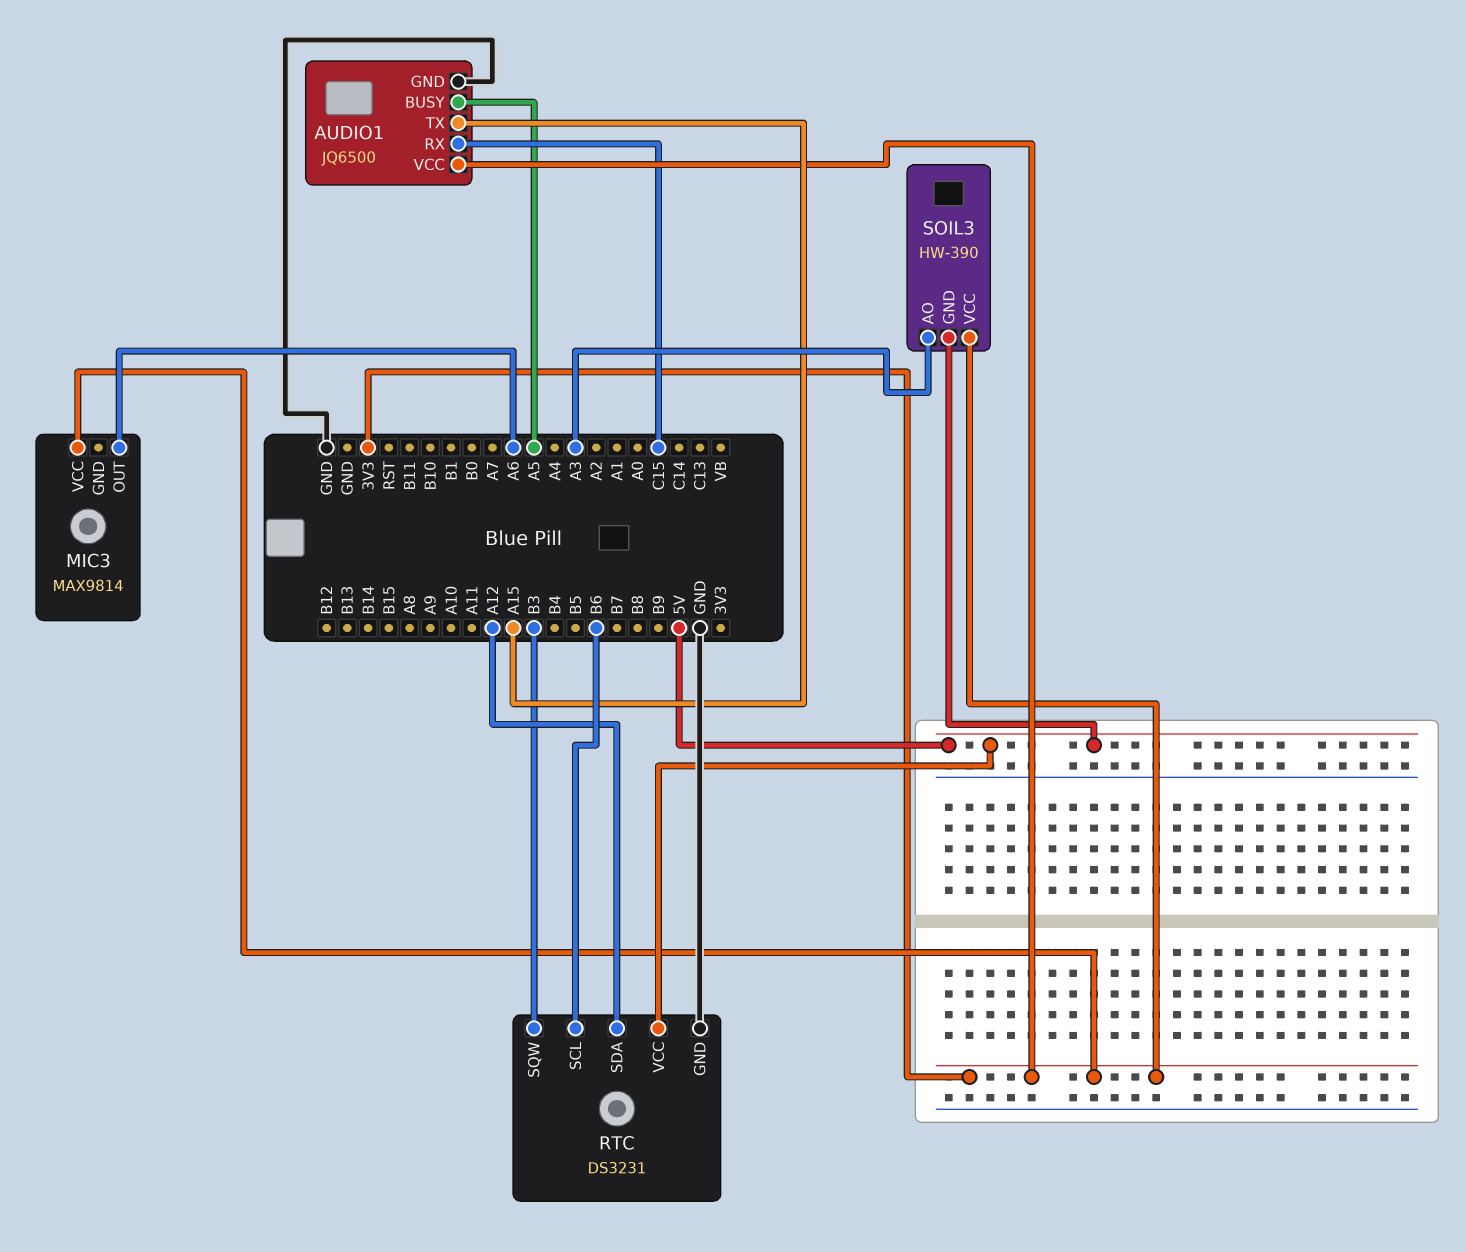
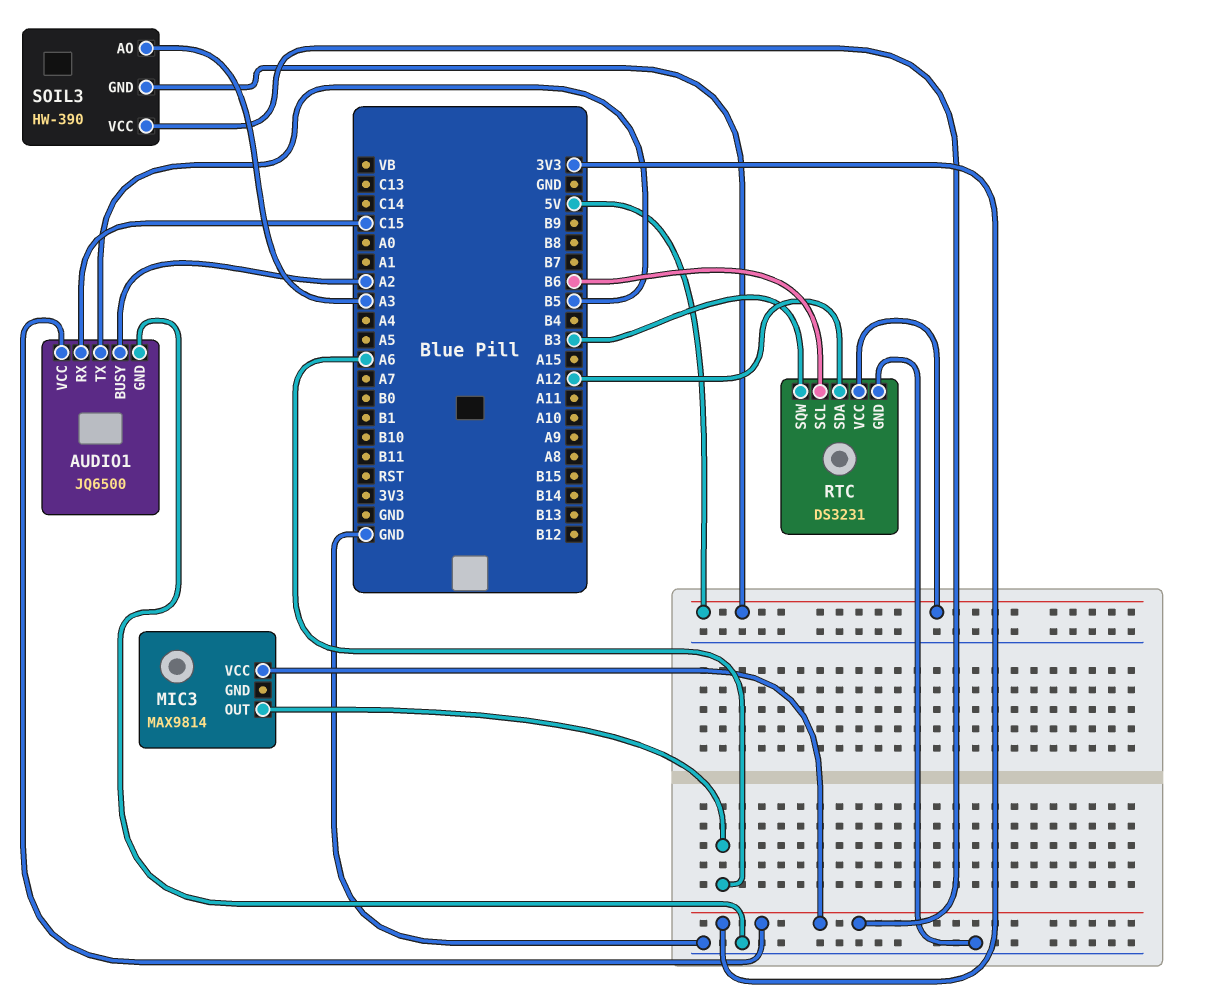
AUDIO1 pin BUSY: A5 -> A2
AUDIO1 pin TX: A15 -> B5

